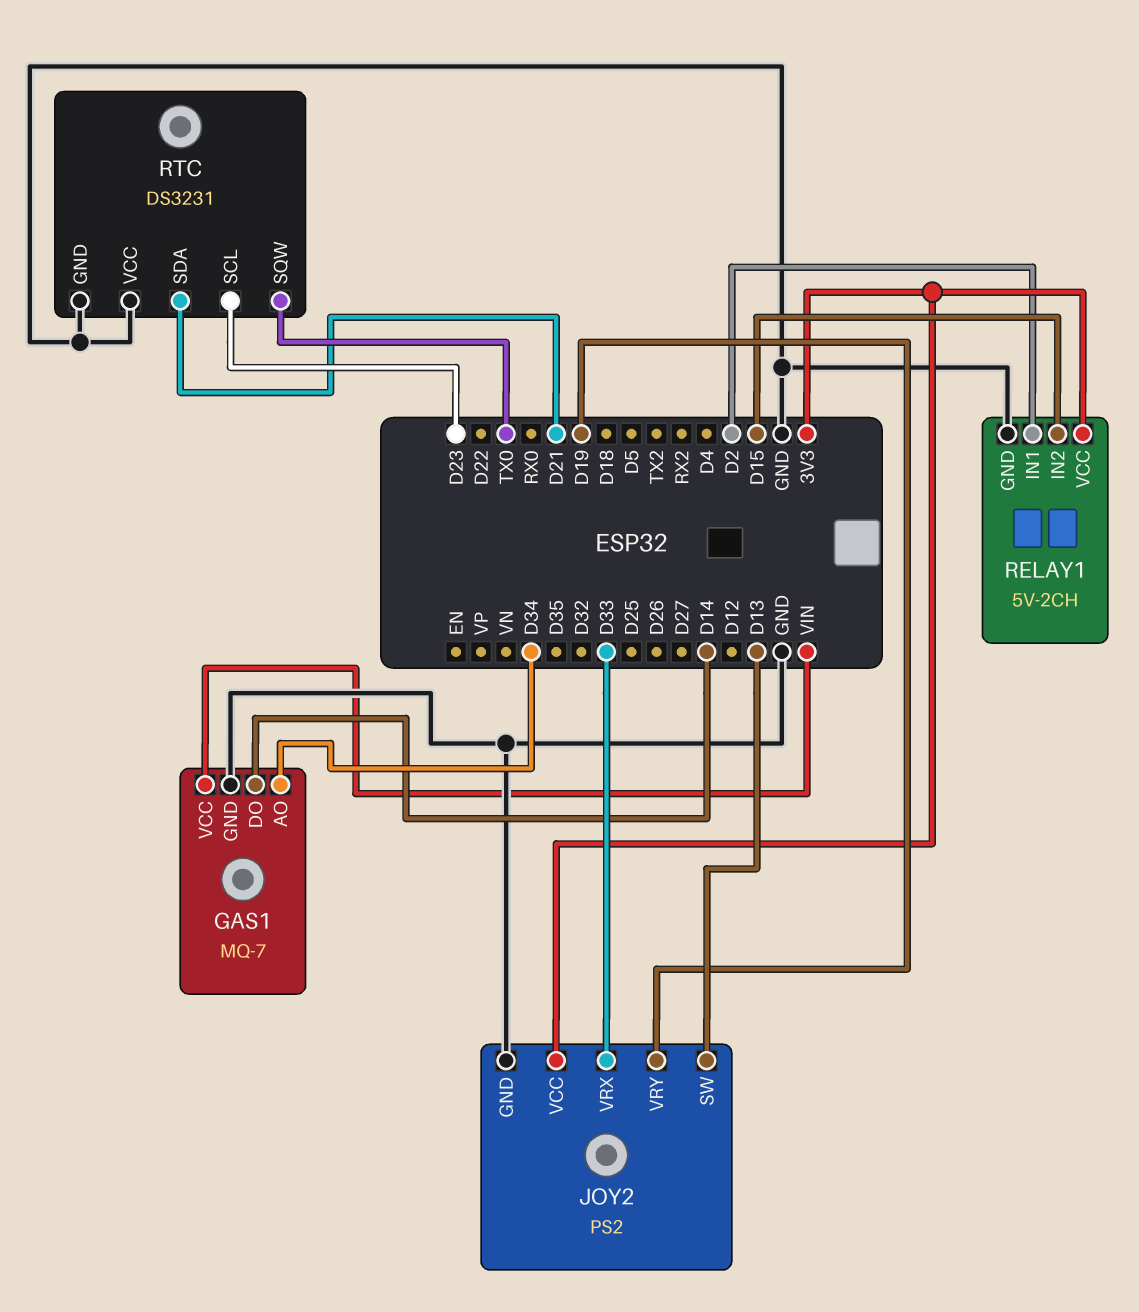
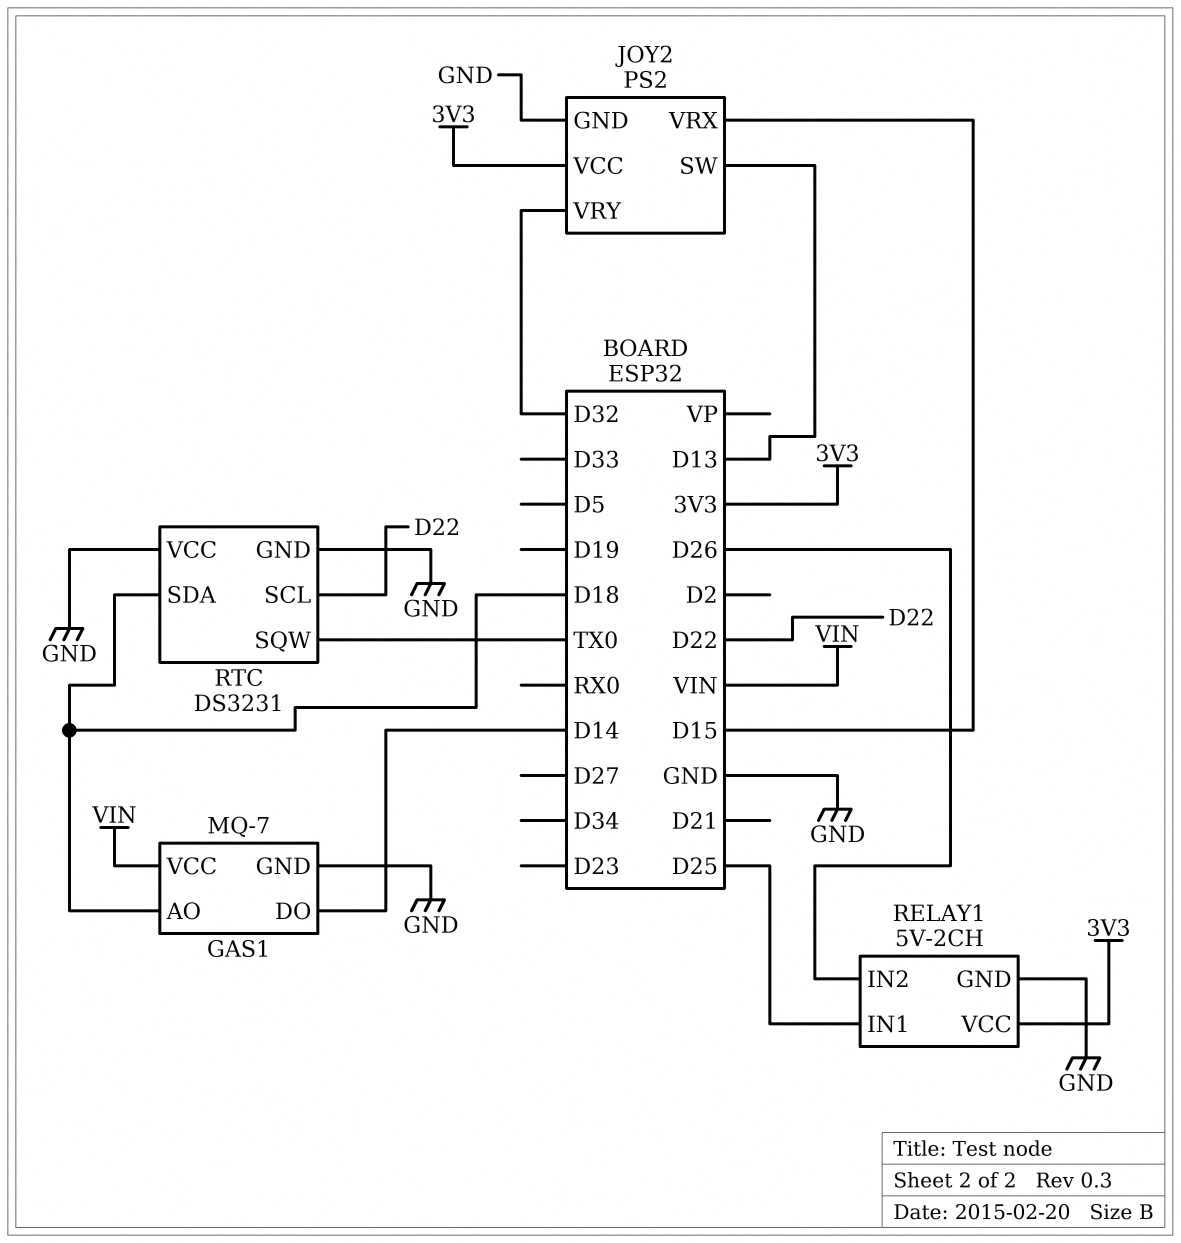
GAS1 pin AO: D34 -> D18
JOY2 pin VRX: D33 -> D15
JOY2 pin VRY: D19 -> D32
RELAY1 pin IN1: D2 -> D25
RELAY1 pin IN2: D15 -> D26
RTC pin SCL: D23 -> D22
RTC pin SDA: D21 -> D18

